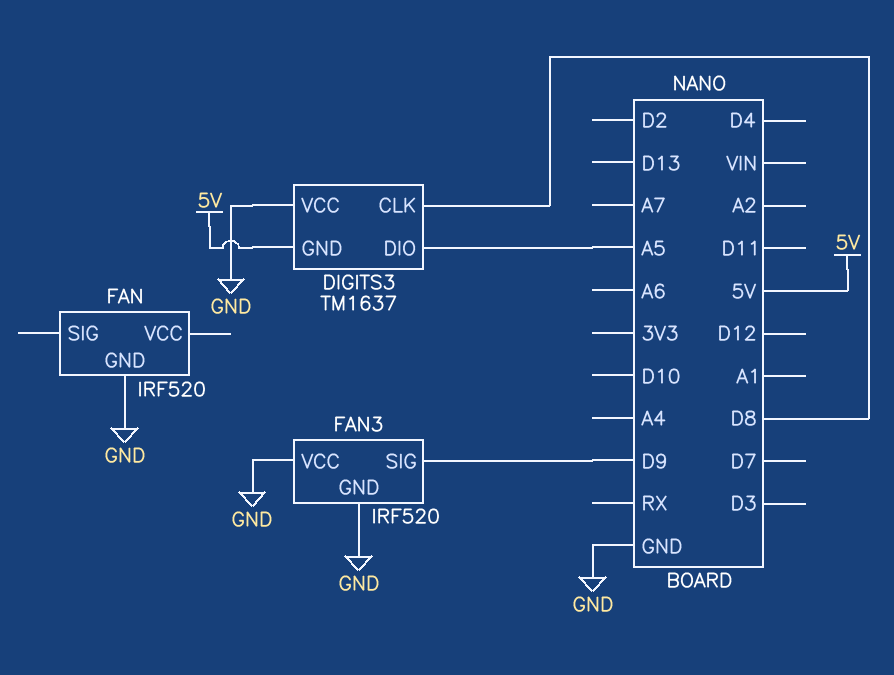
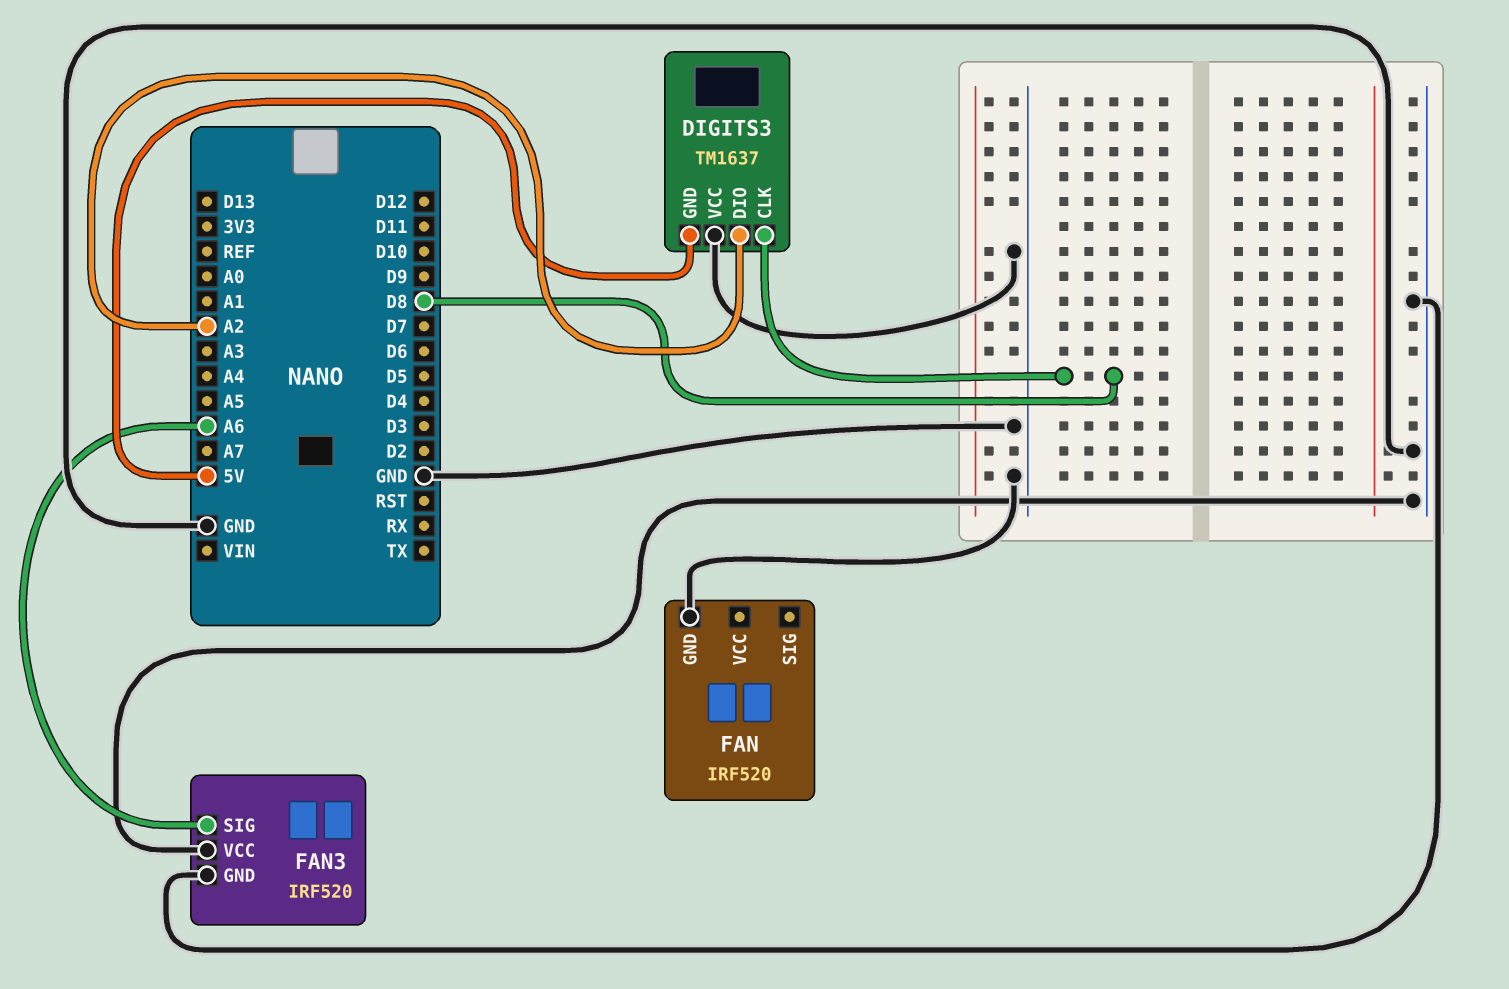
DIGITS3 pin DIO: A5 -> A2
FAN3 pin SIG: D9 -> A6

